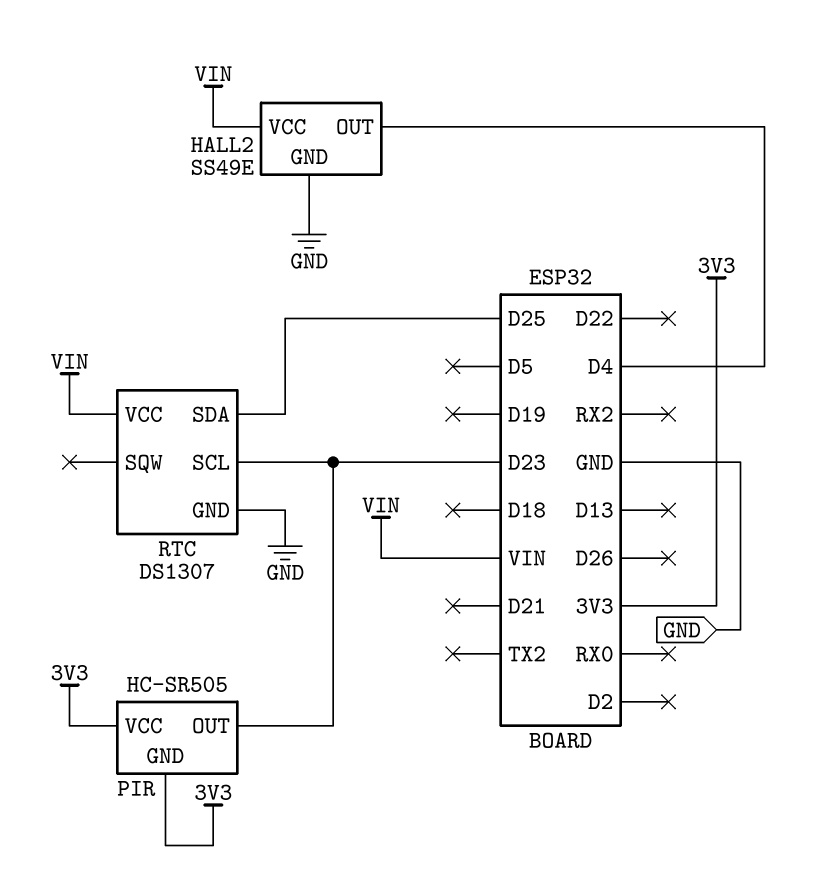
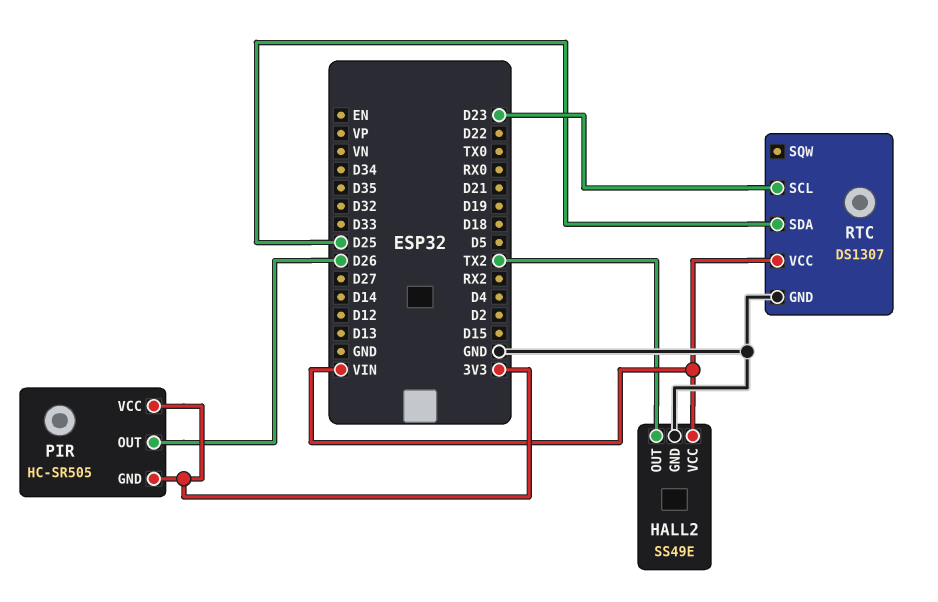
HALL2 pin OUT: D4 -> TX2
PIR pin OUT: D23 -> D26

